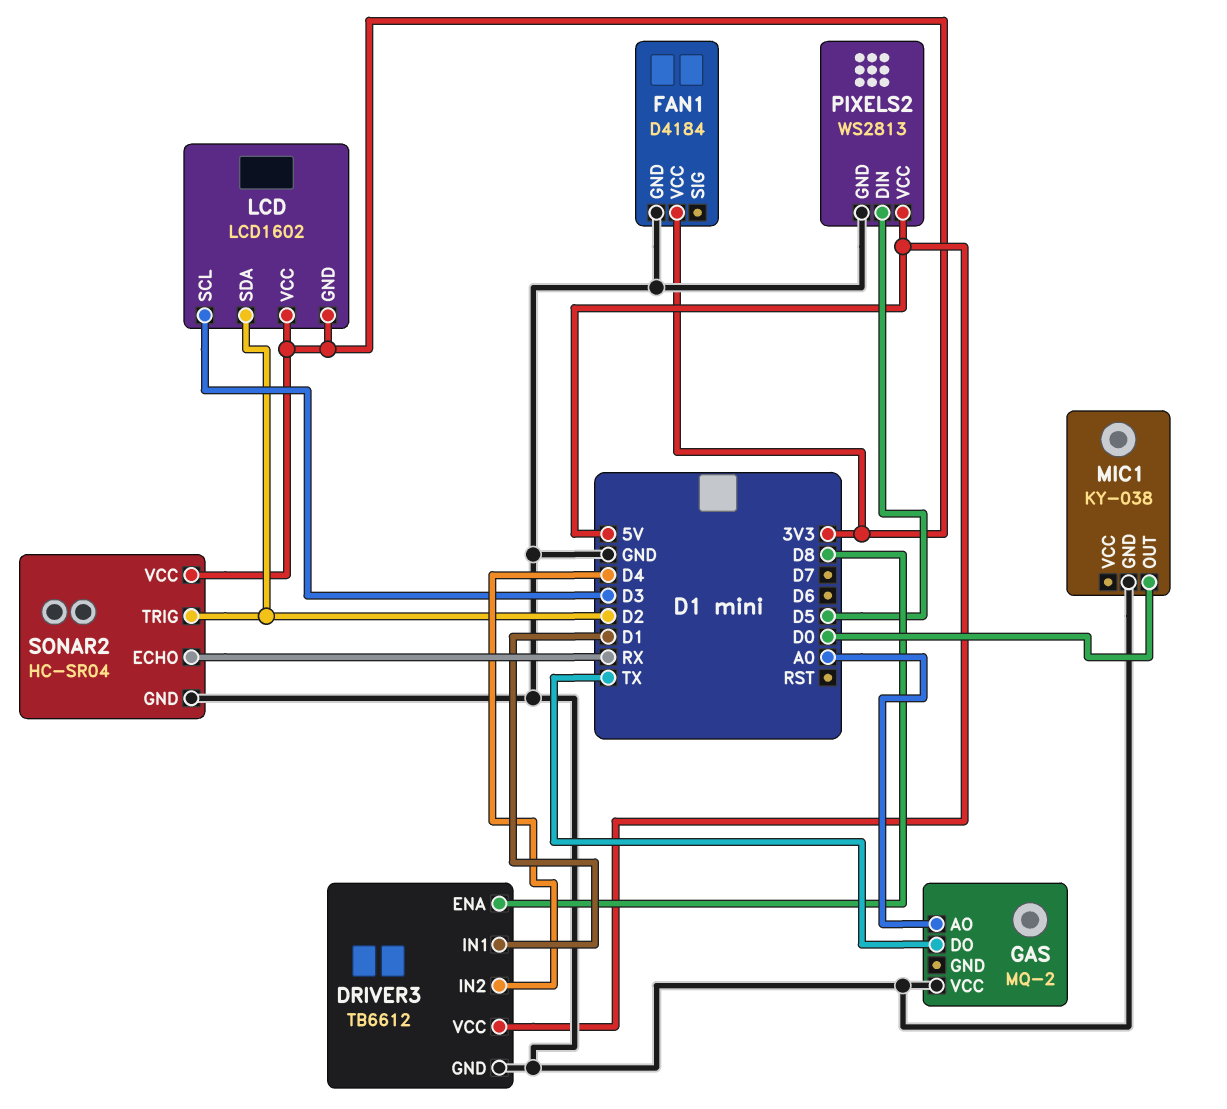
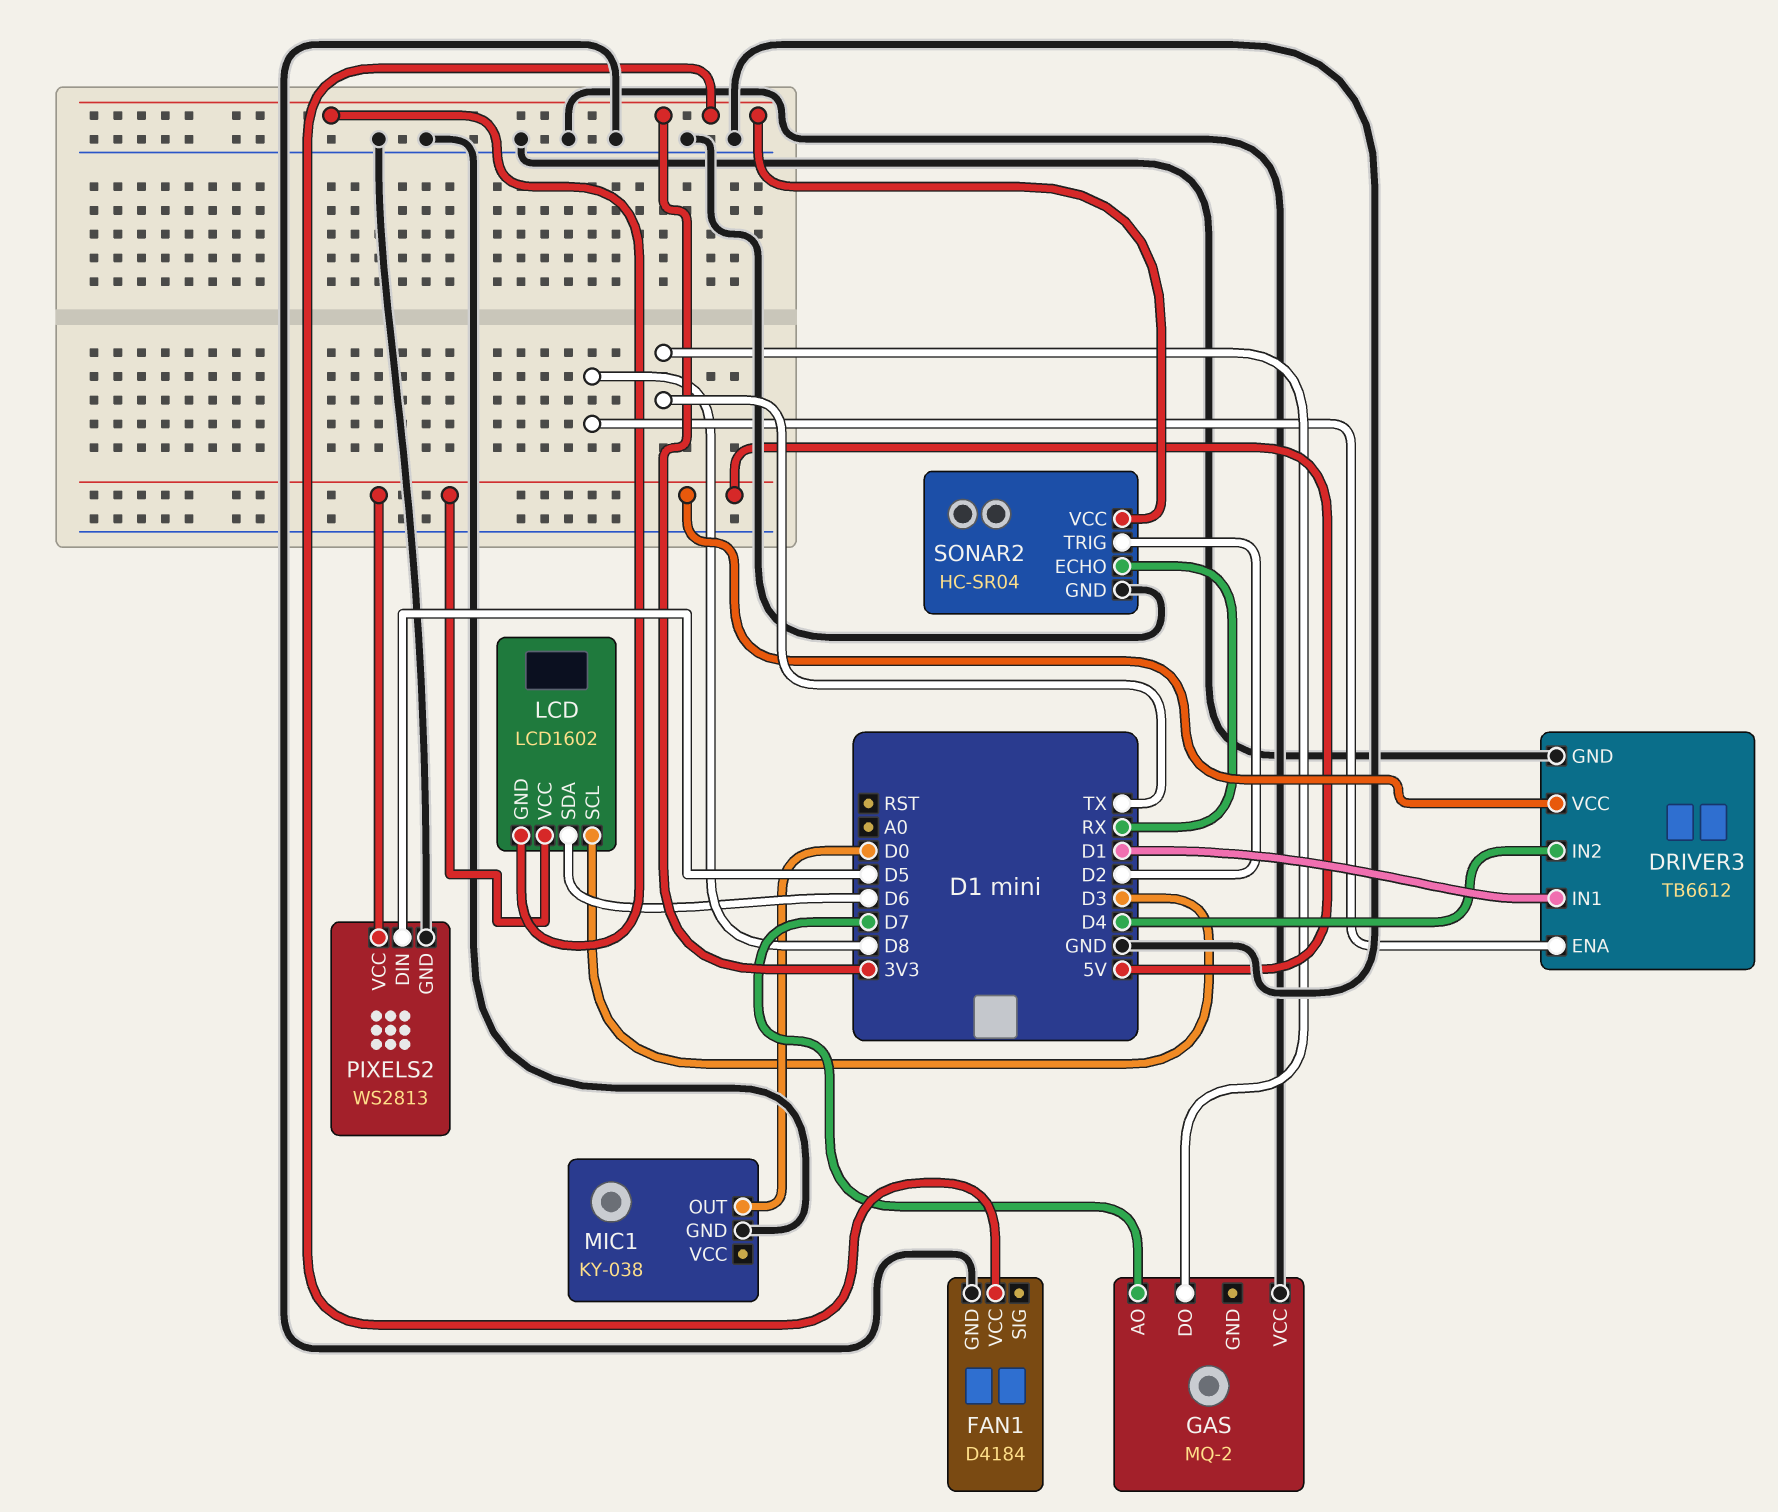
GAS pin AO: A0 -> D7
LCD pin SDA: D2 -> D6
LCD pin VCC: 3V3 -> 5V

